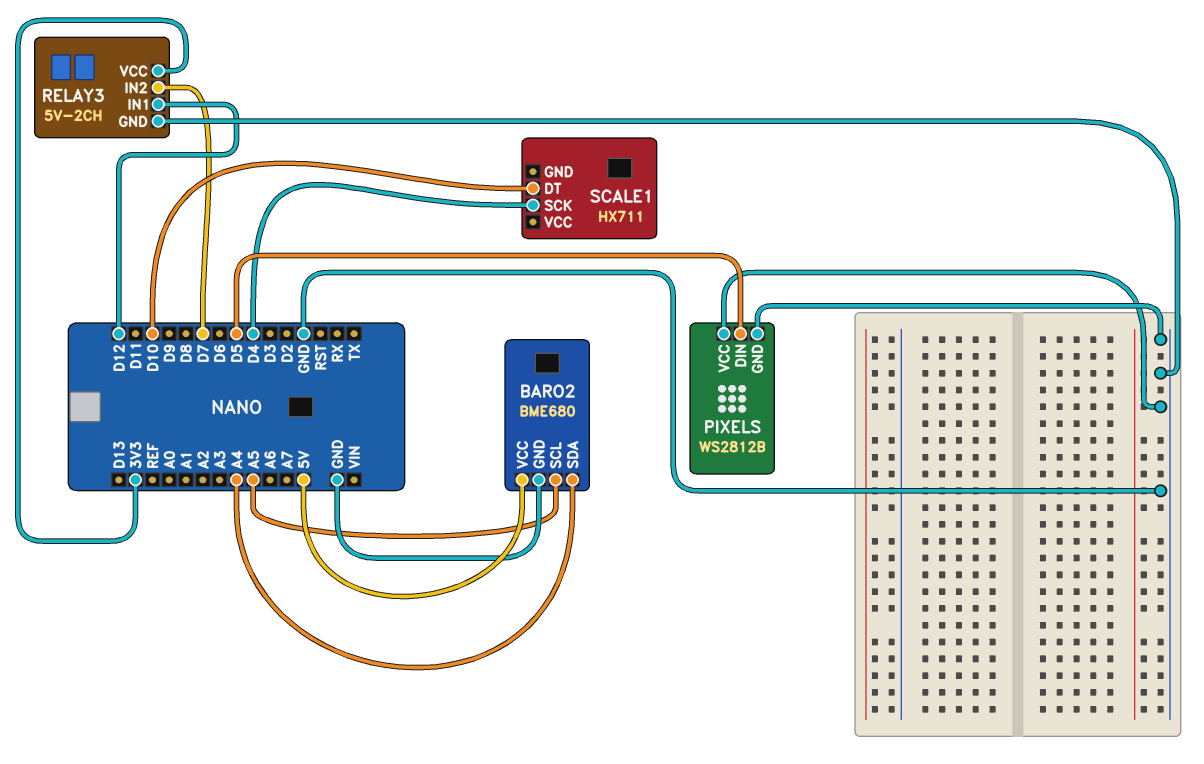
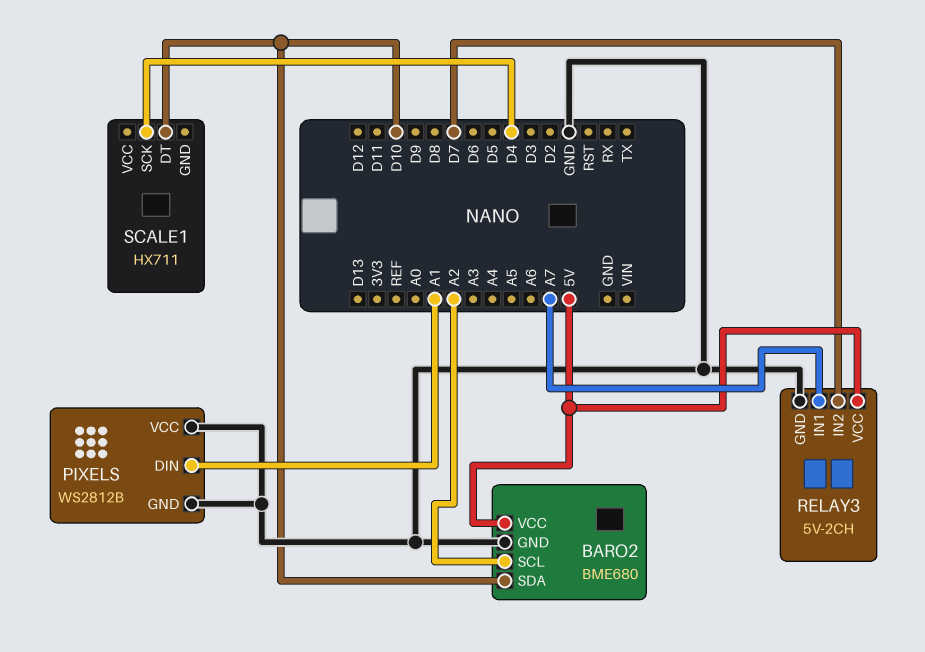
BARO2 pin SCL: A5 -> A2
BARO2 pin SDA: A4 -> D10
PIXELS pin DIN: D5 -> A1
RELAY3 pin IN1: D12 -> A7
RELAY3 pin VCC: 3V3 -> 5V

